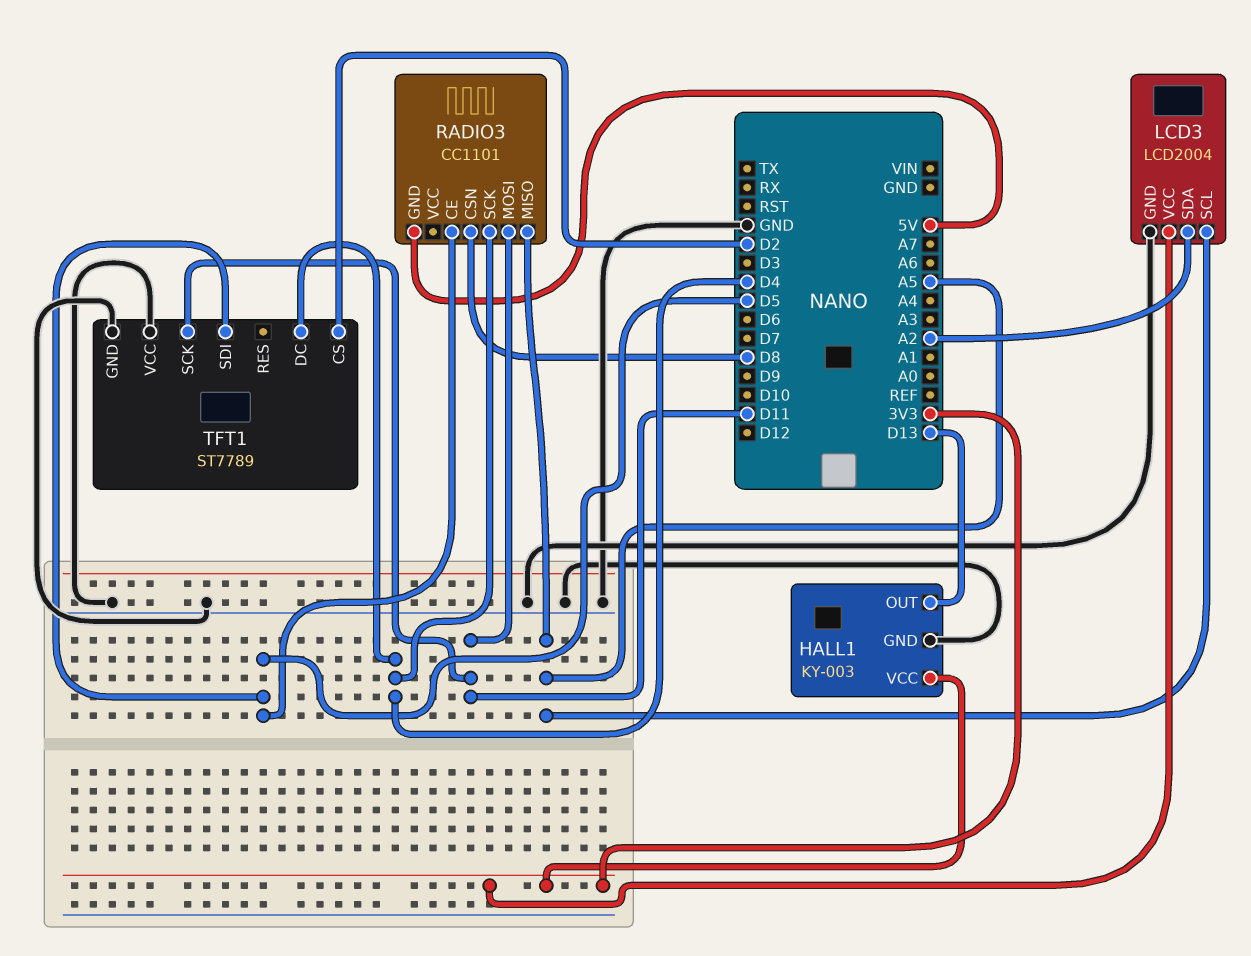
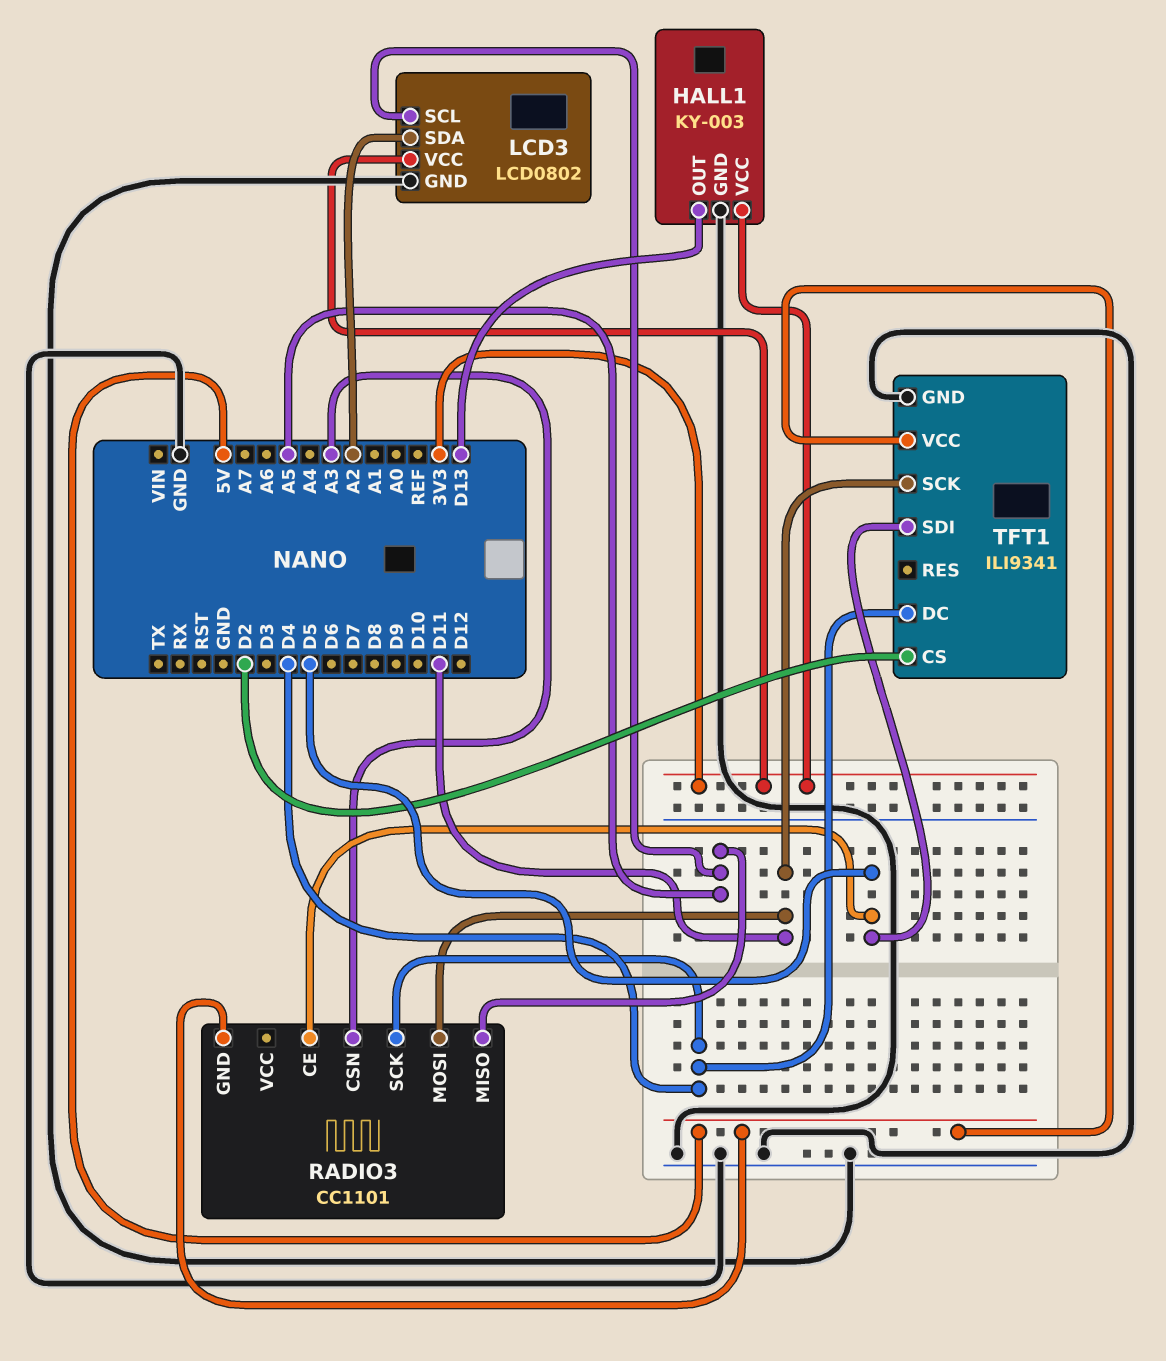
LCD3: LCD2004 -> LCD0802
RADIO3 pin CSN: D8 -> A3
TFT1: ST7789 -> ILI9341
TFT1 pin VCC: GND -> 5V

